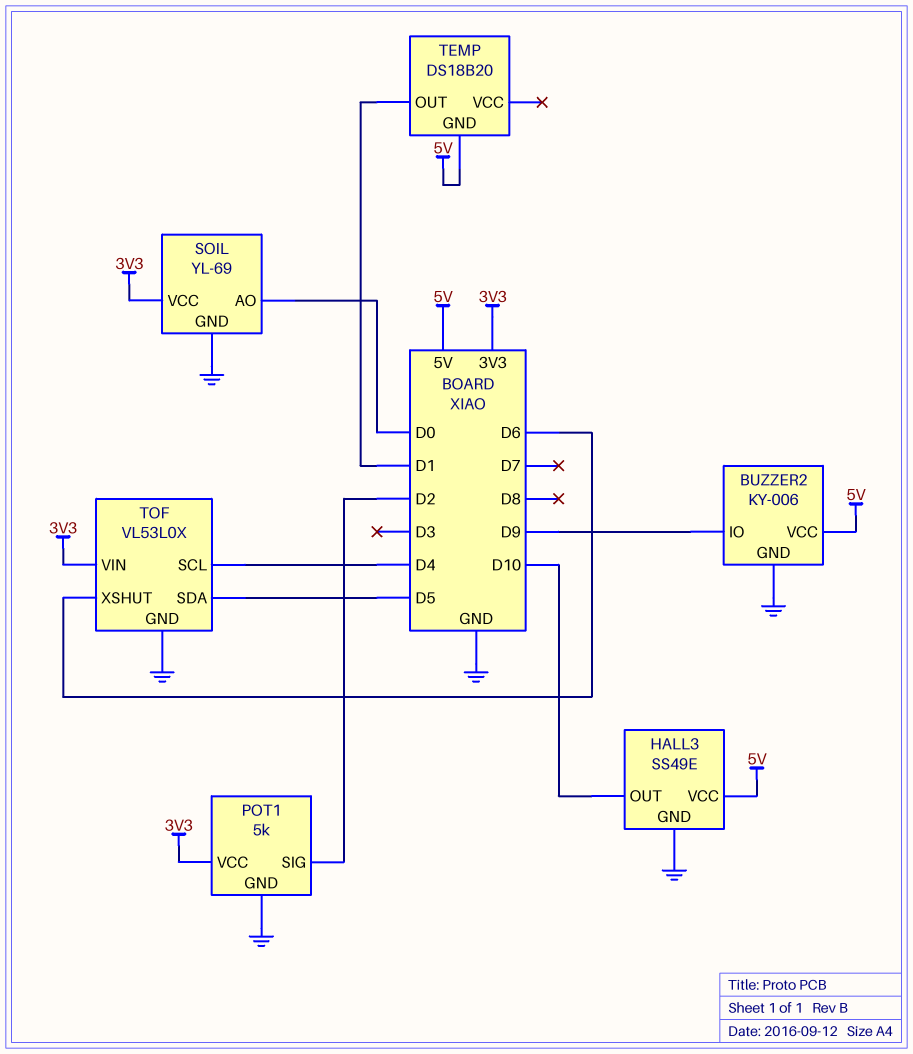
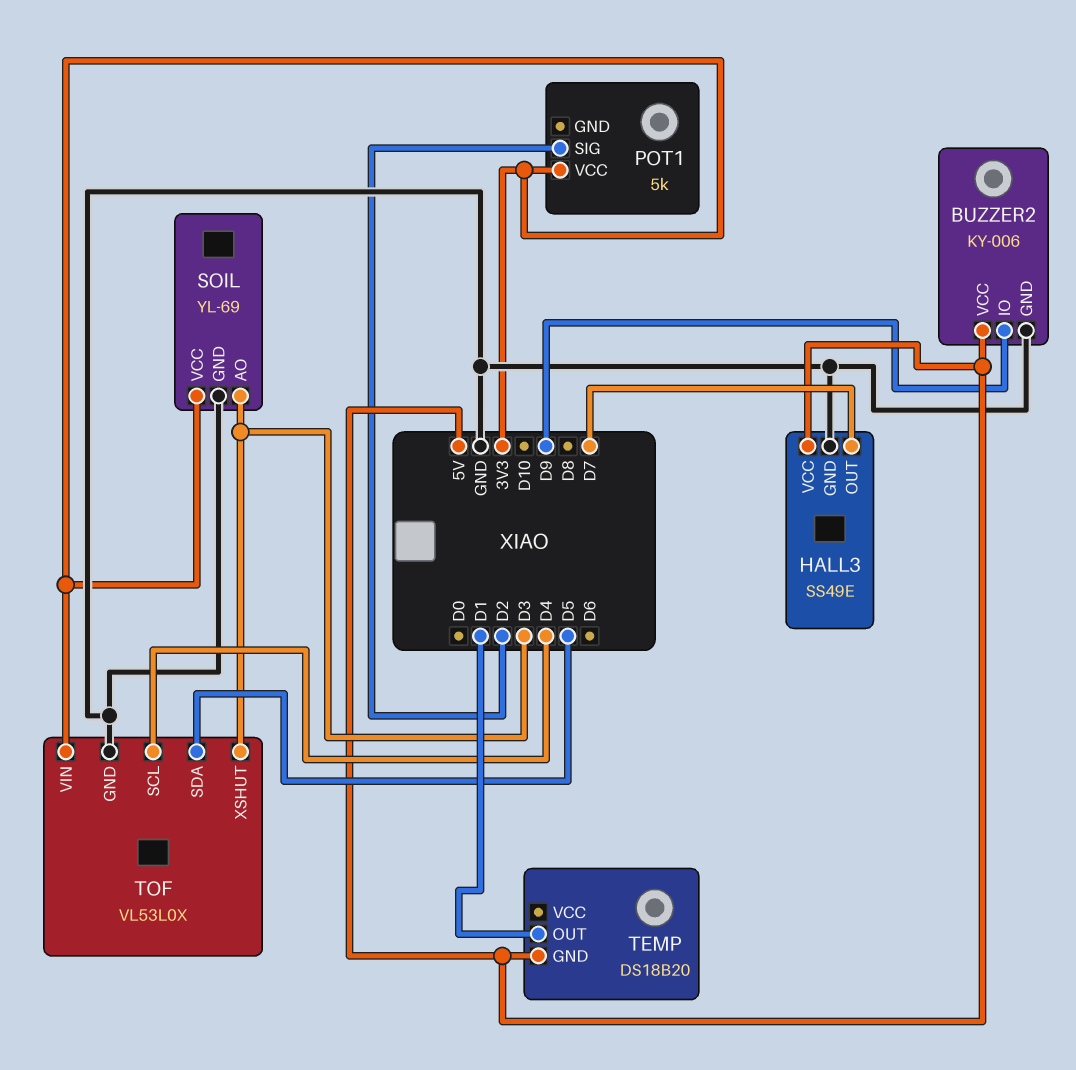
HALL3 pin OUT: D10 -> D7
POT1 pin GND: GND -> none
SOIL pin AO: D0 -> D3
TOF pin XSHUT: D6 -> D3

